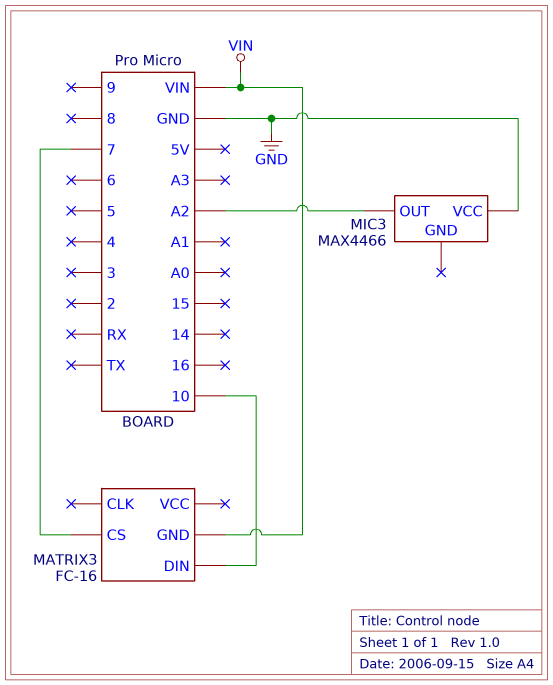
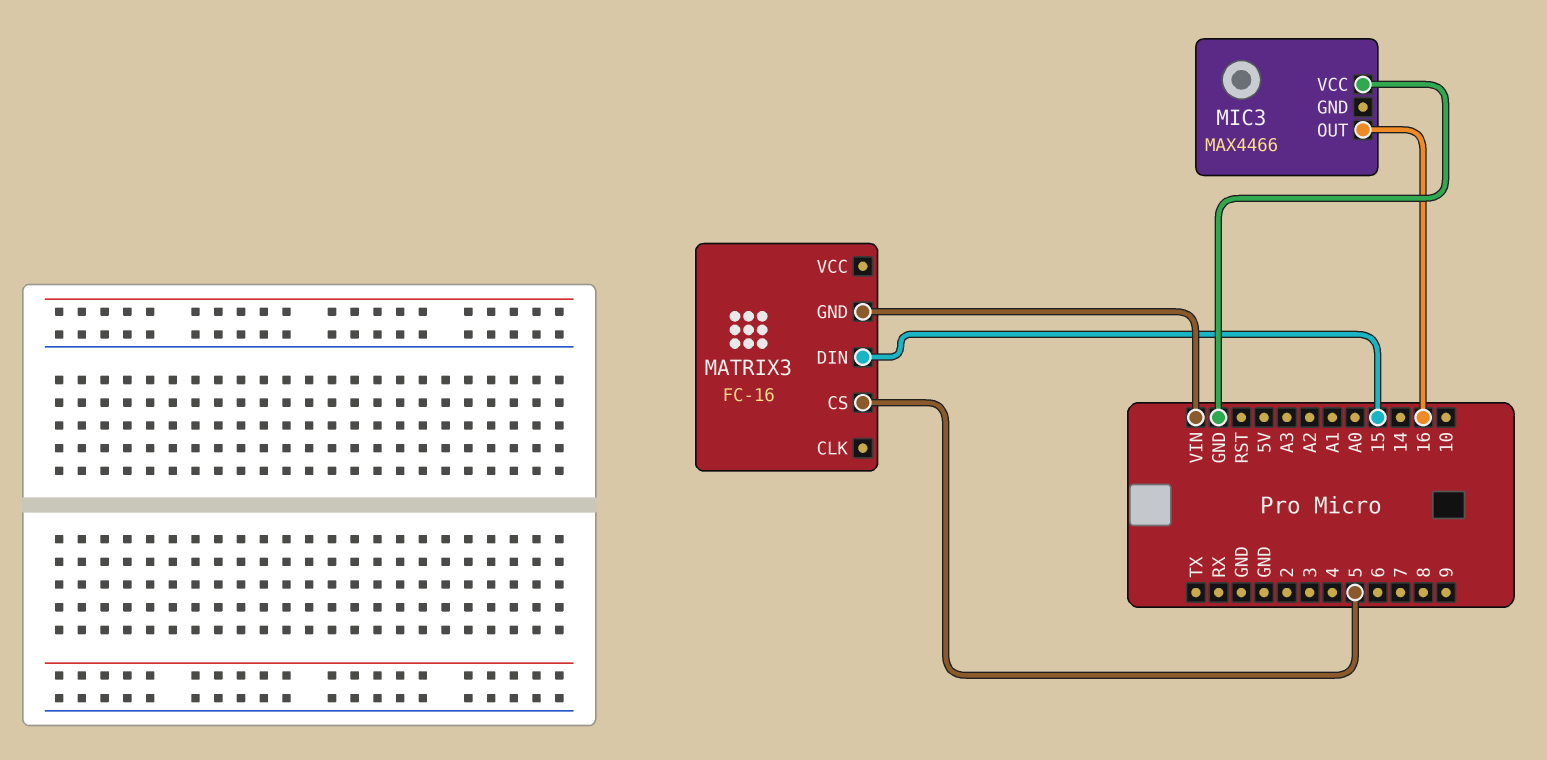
MATRIX3 pin CS: 7 -> 5
MATRIX3 pin DIN: 10 -> 15
MIC3 pin OUT: A2 -> 16

